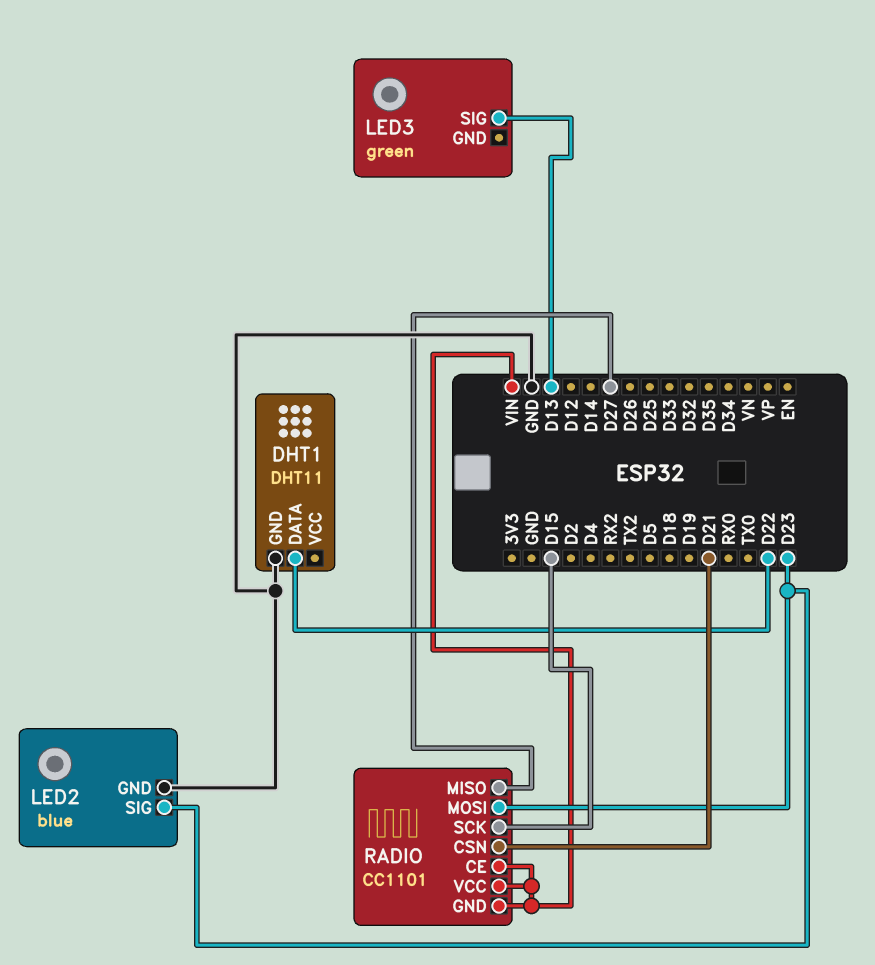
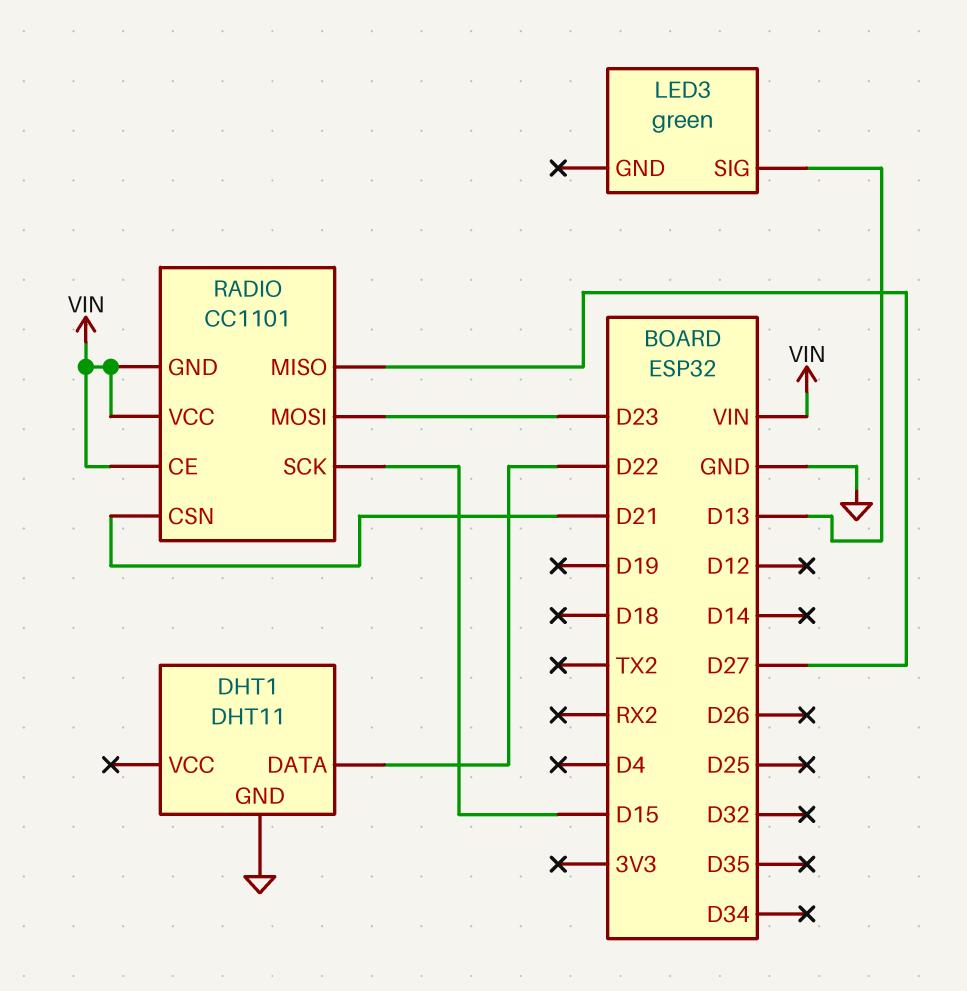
LED2: blue -> none
LED2 pin GND: GND -> none
LED2 pin SIG: D23 -> none

